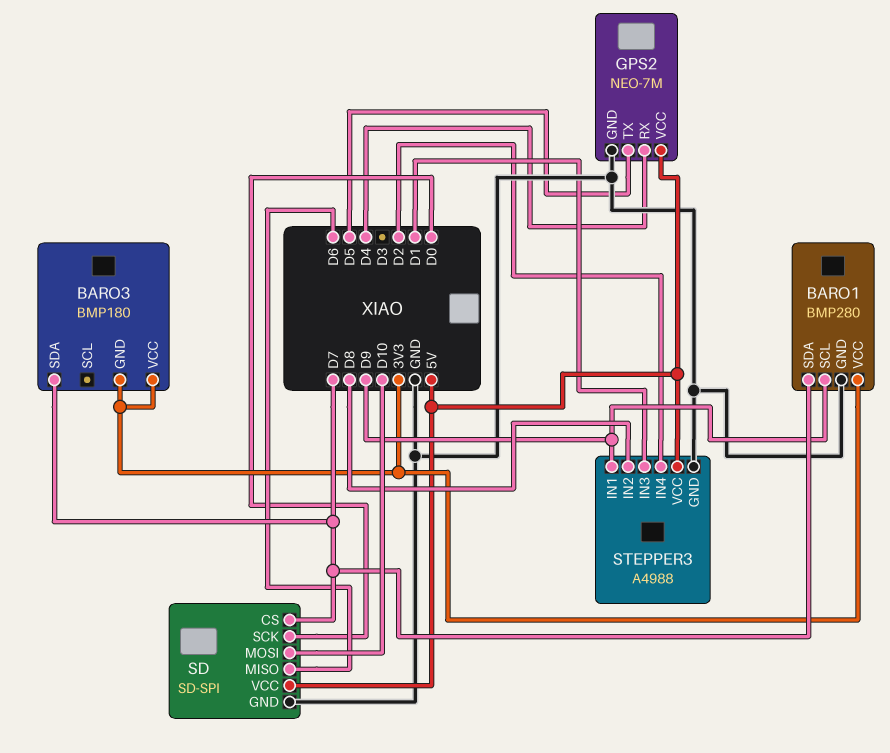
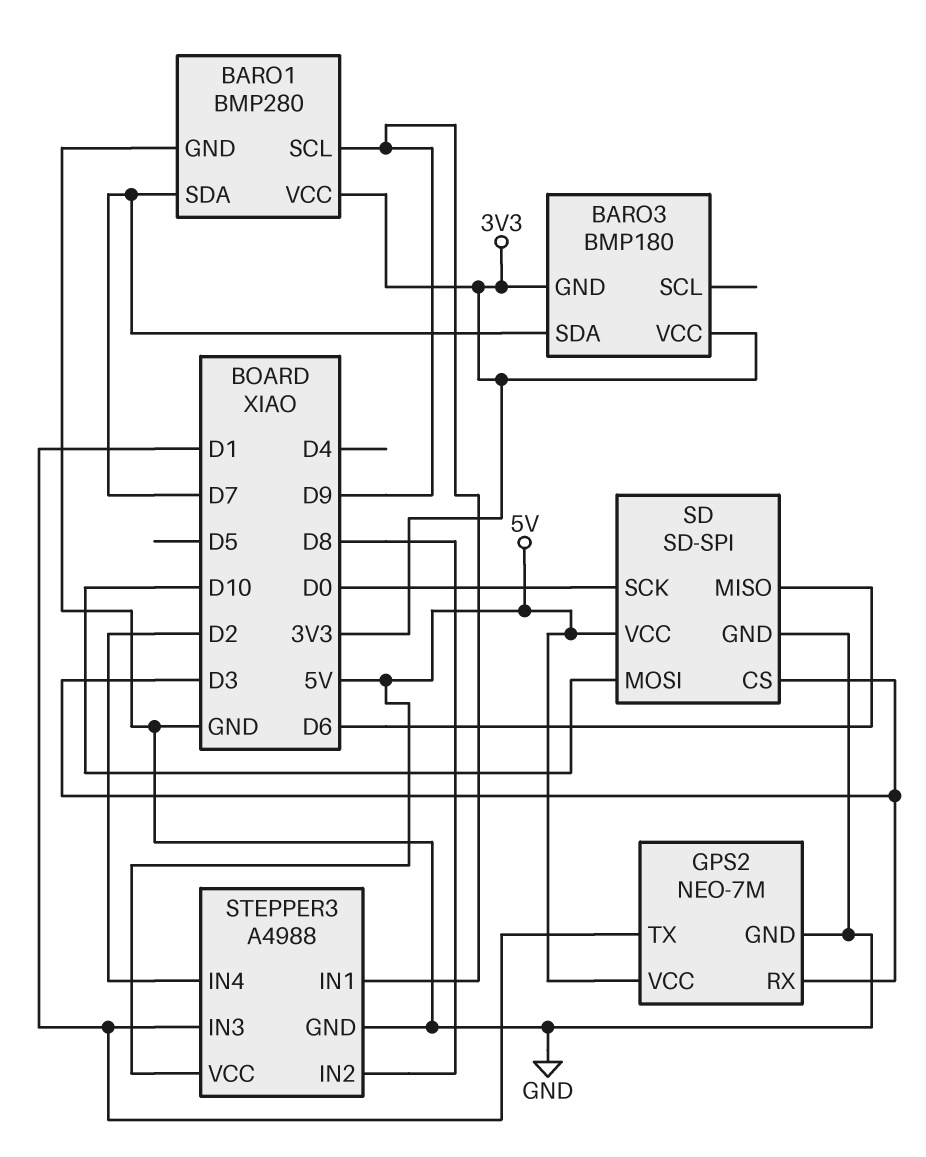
GPS2 pin RX: D4 -> D3
GPS2 pin TX: D5 -> D1
SD pin CS: D7 -> D3

